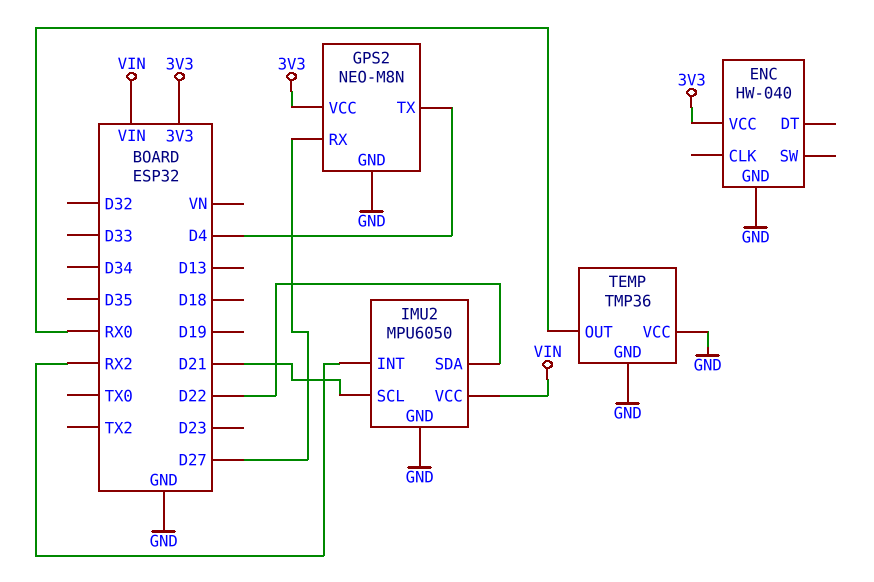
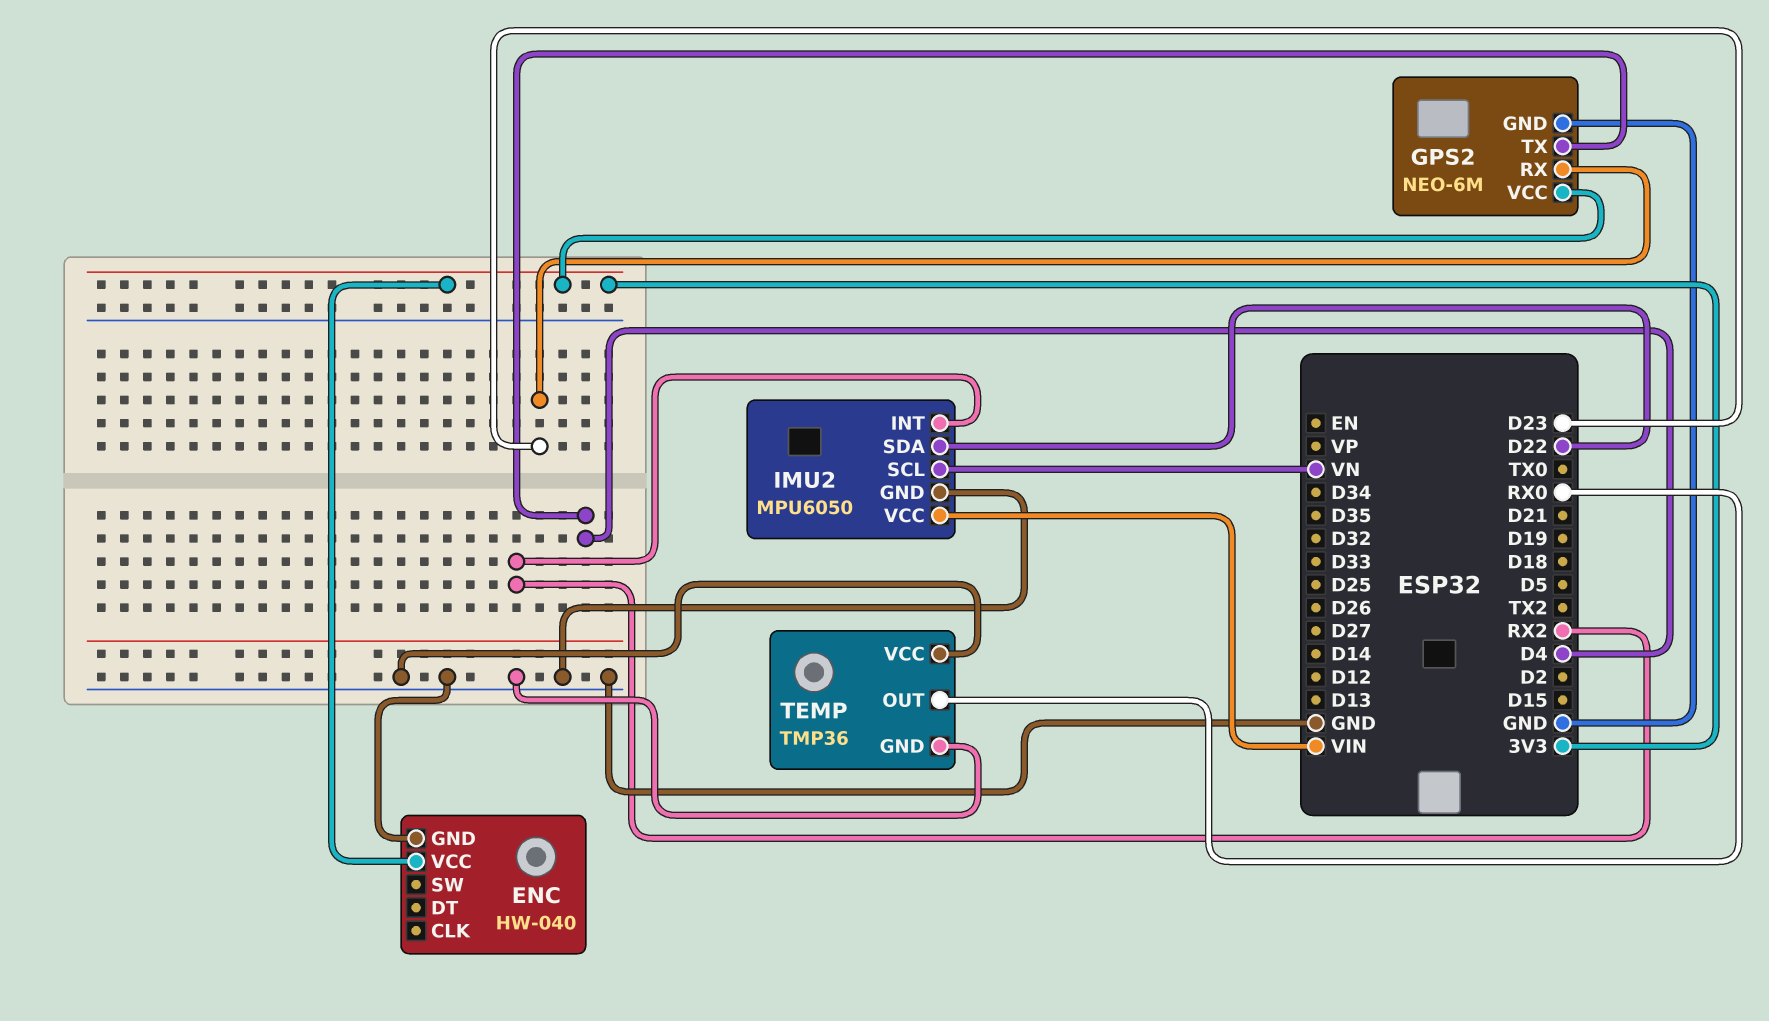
GPS2: NEO-M8N -> NEO-6M
GPS2 pin RX: D27 -> D23
IMU2 pin SCL: D21 -> VN

